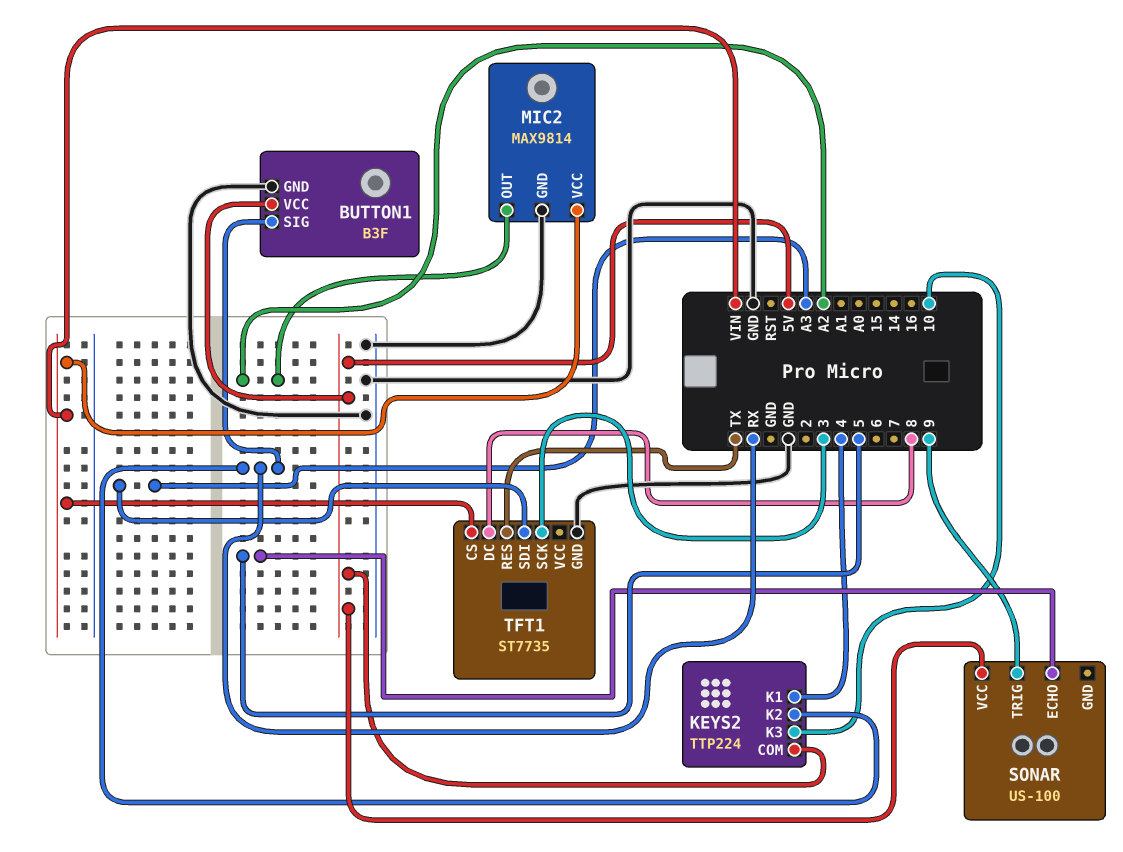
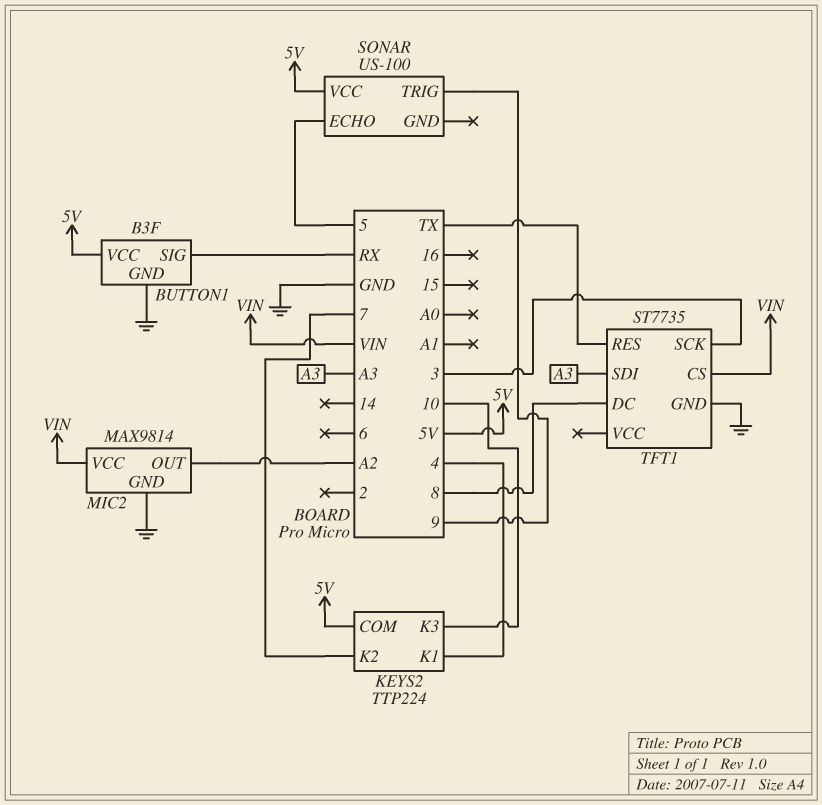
KEYS2 pin K2: RX -> 7

